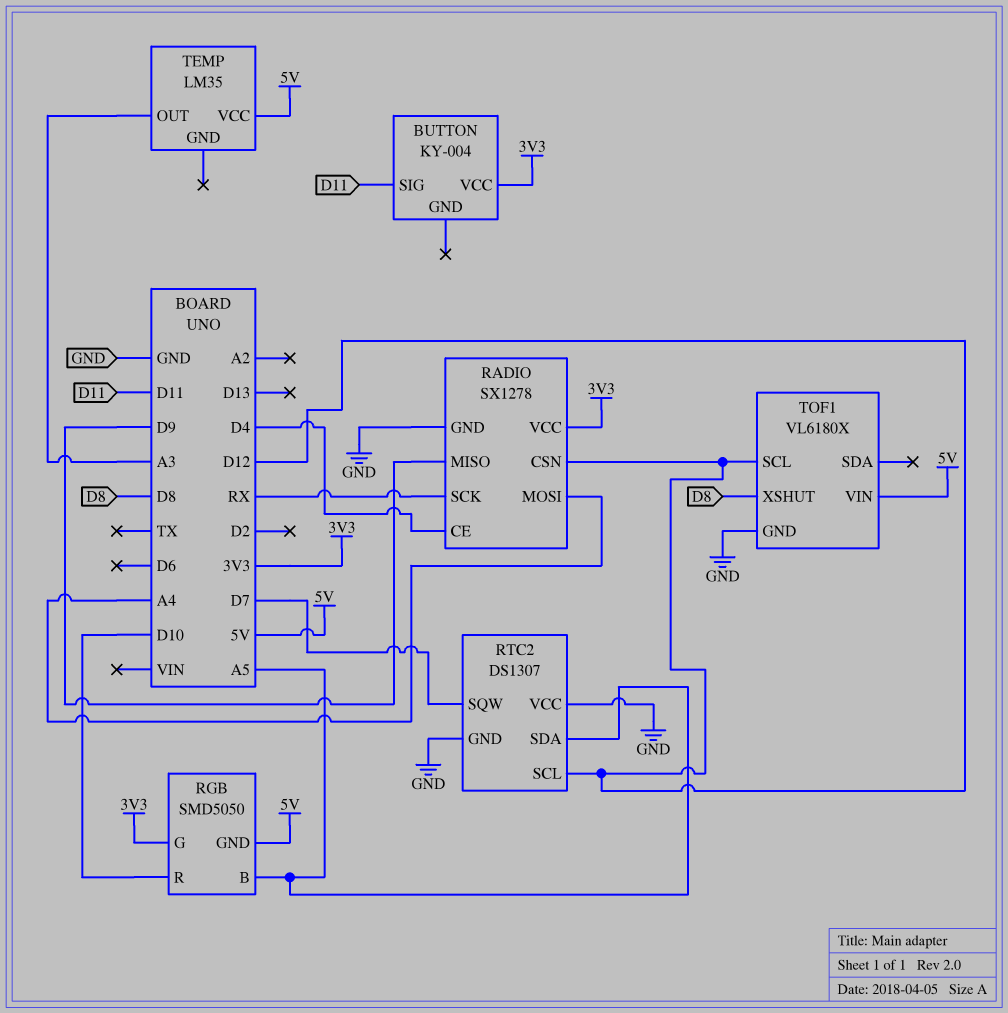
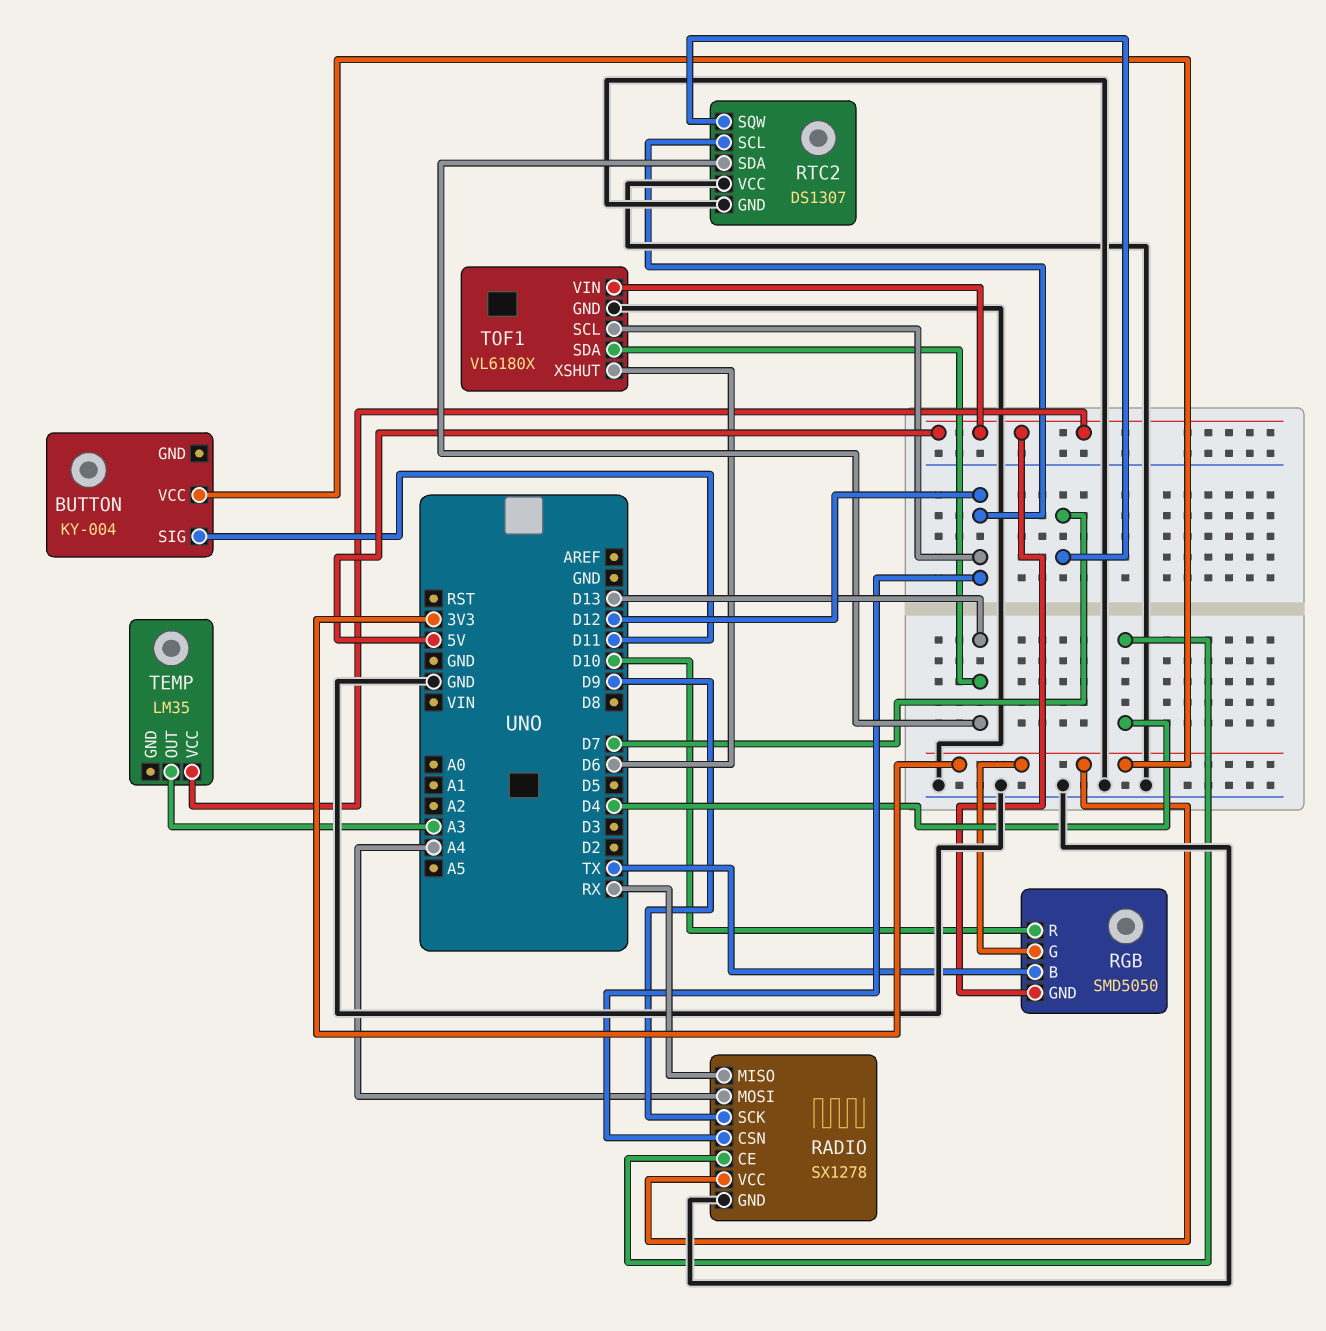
RADIO pin MISO: D9 -> RX
RADIO pin SCK: RX -> D9
RGB pin B: A5 -> TX
RTC2 pin SDA: A5 -> D13
TOF1 pin SDA: none -> D13
TOF1 pin XSHUT: D8 -> D6

